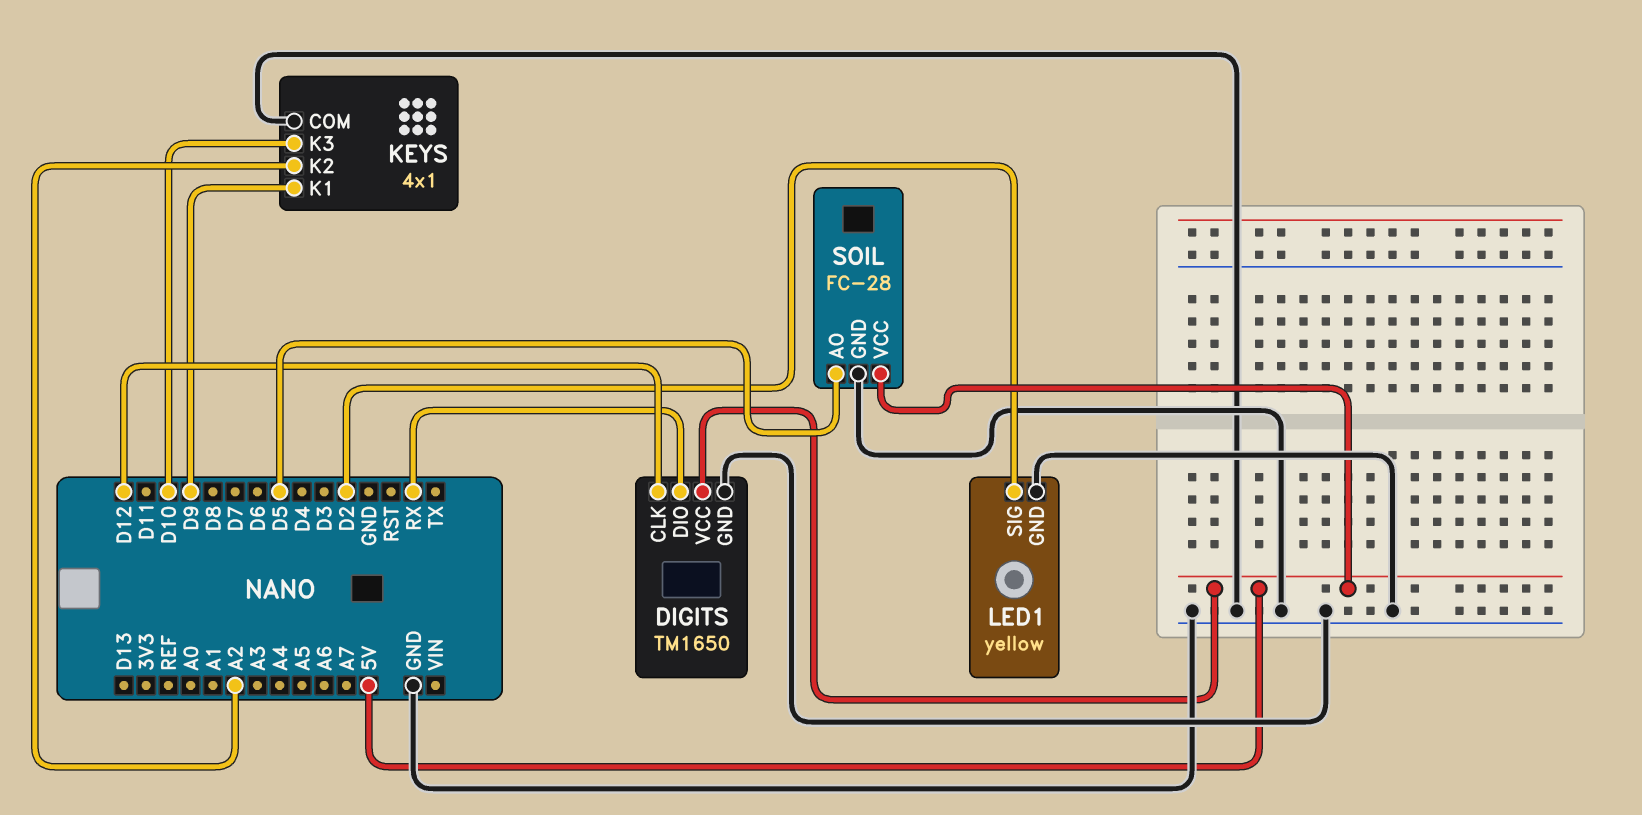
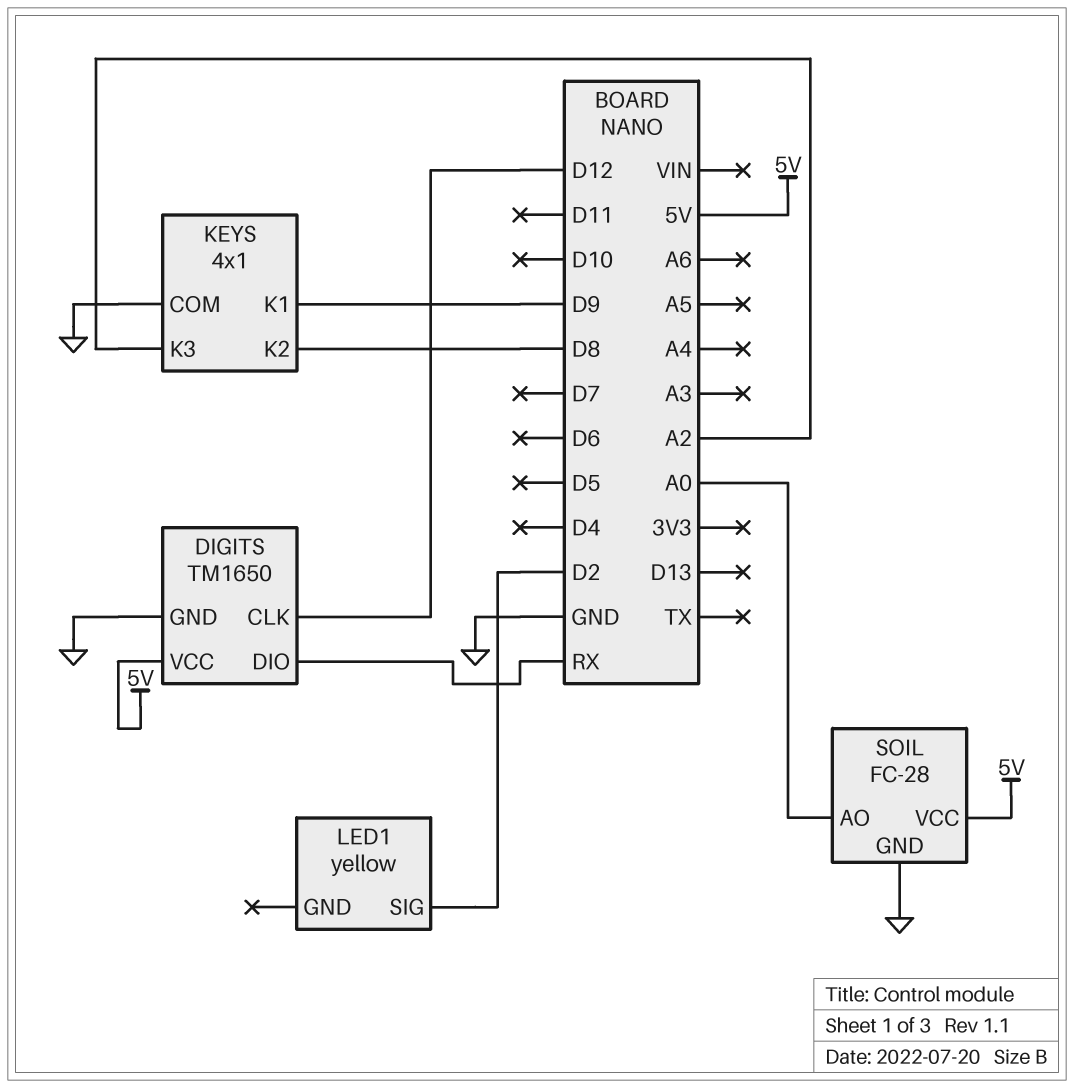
KEYS pin K2: A2 -> D8
KEYS pin K3: D10 -> A2
LED1 pin GND: GND -> none
SOIL pin AO: D5 -> A0

